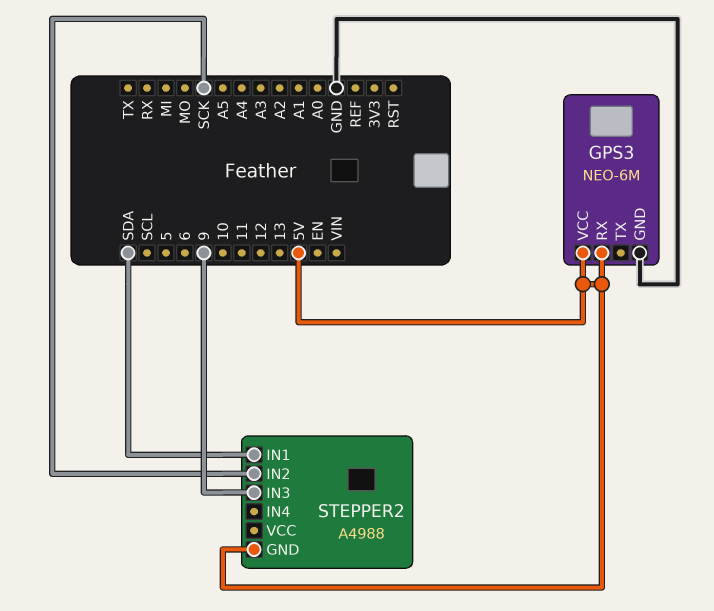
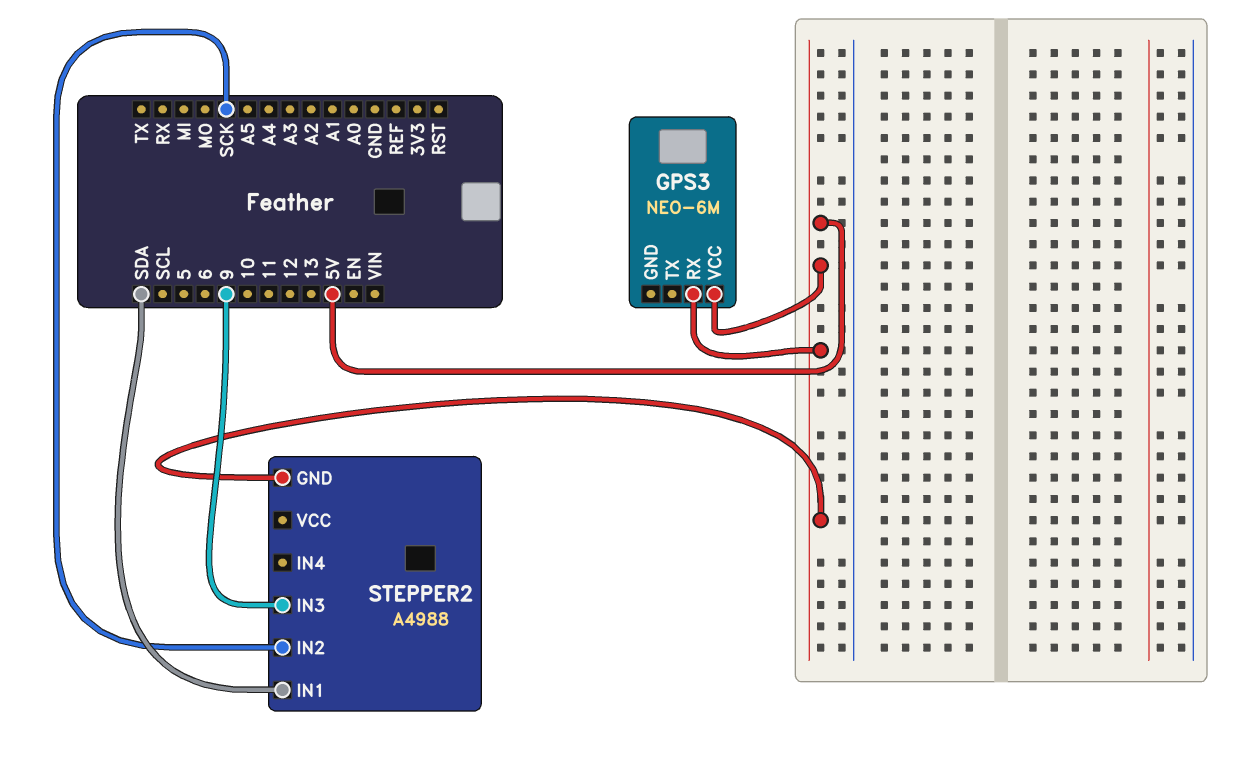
GPS3 pin GND: GND -> none

